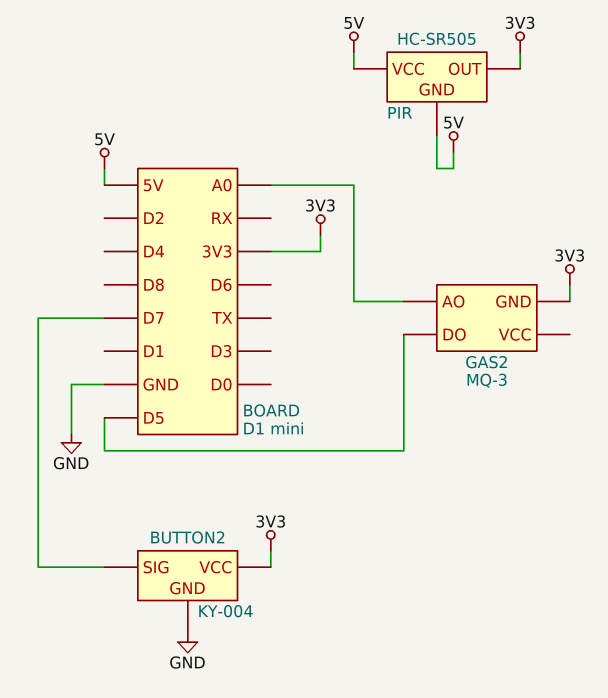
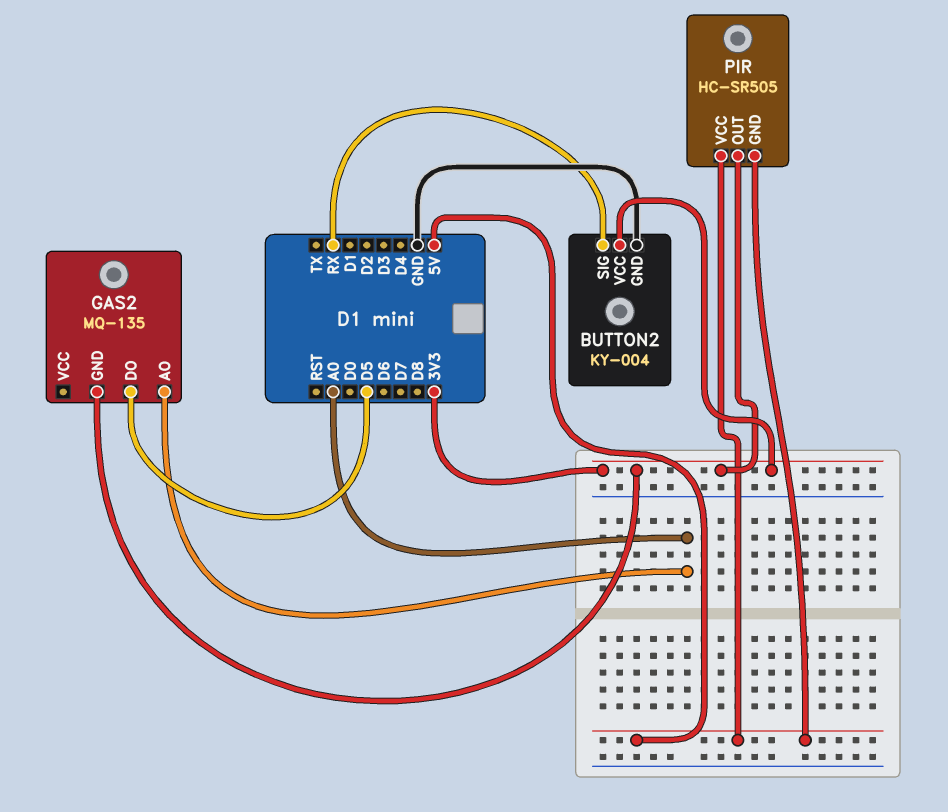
BUTTON2 pin SIG: D7 -> RX
GAS2: MQ-3 -> MQ-135

